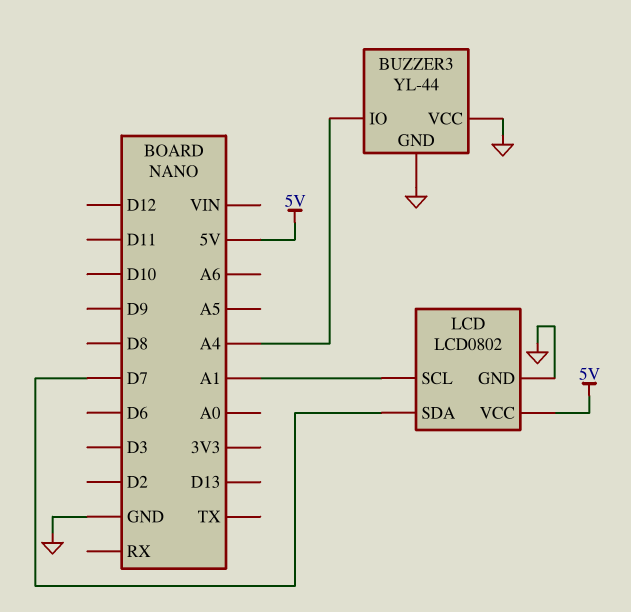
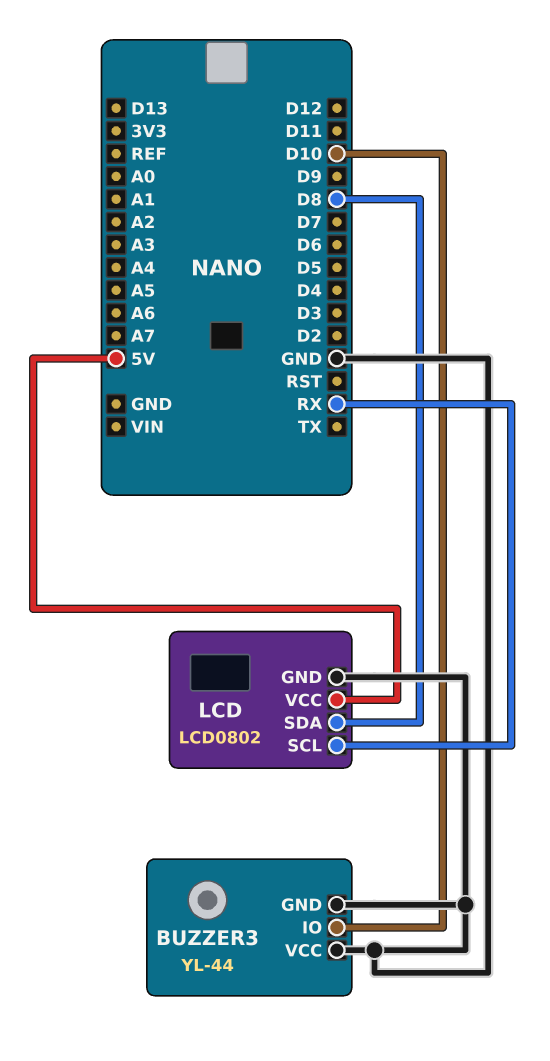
BUZZER3 pin IO: A4 -> D10
LCD pin SCL: A1 -> RX
LCD pin SDA: D7 -> D8

